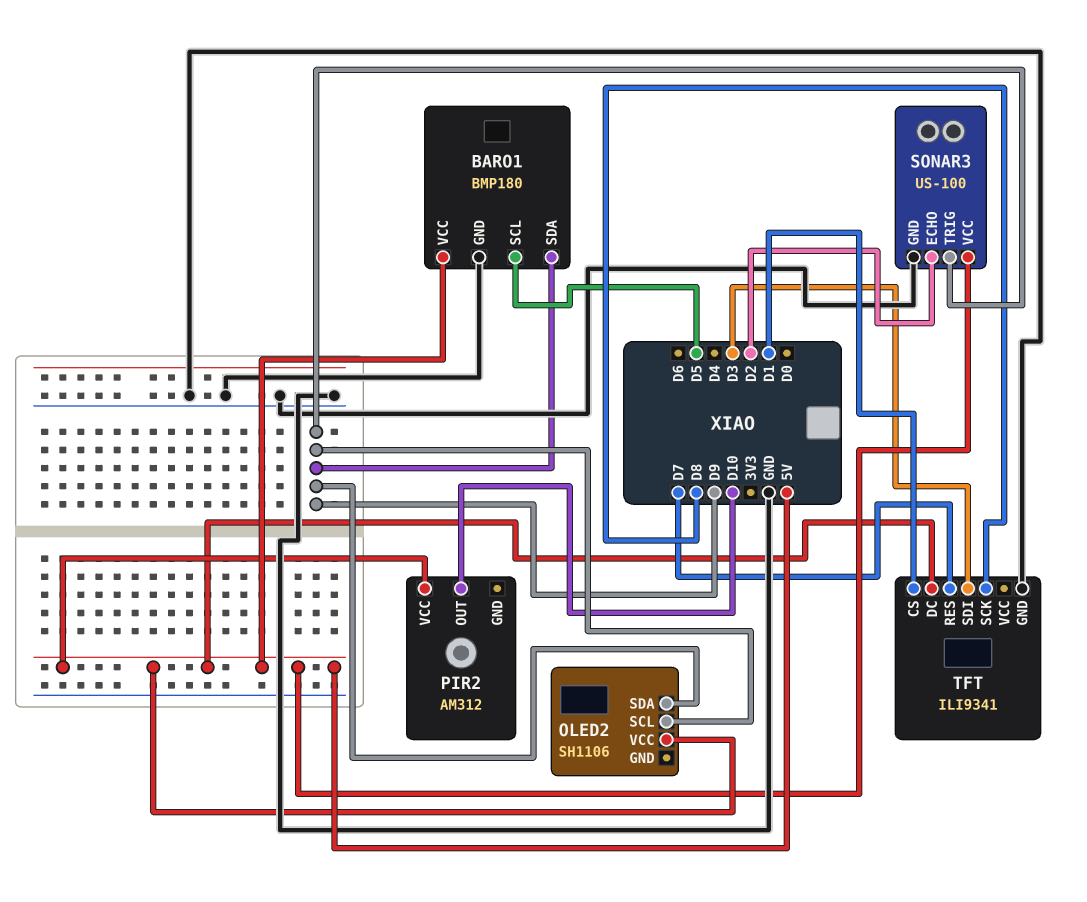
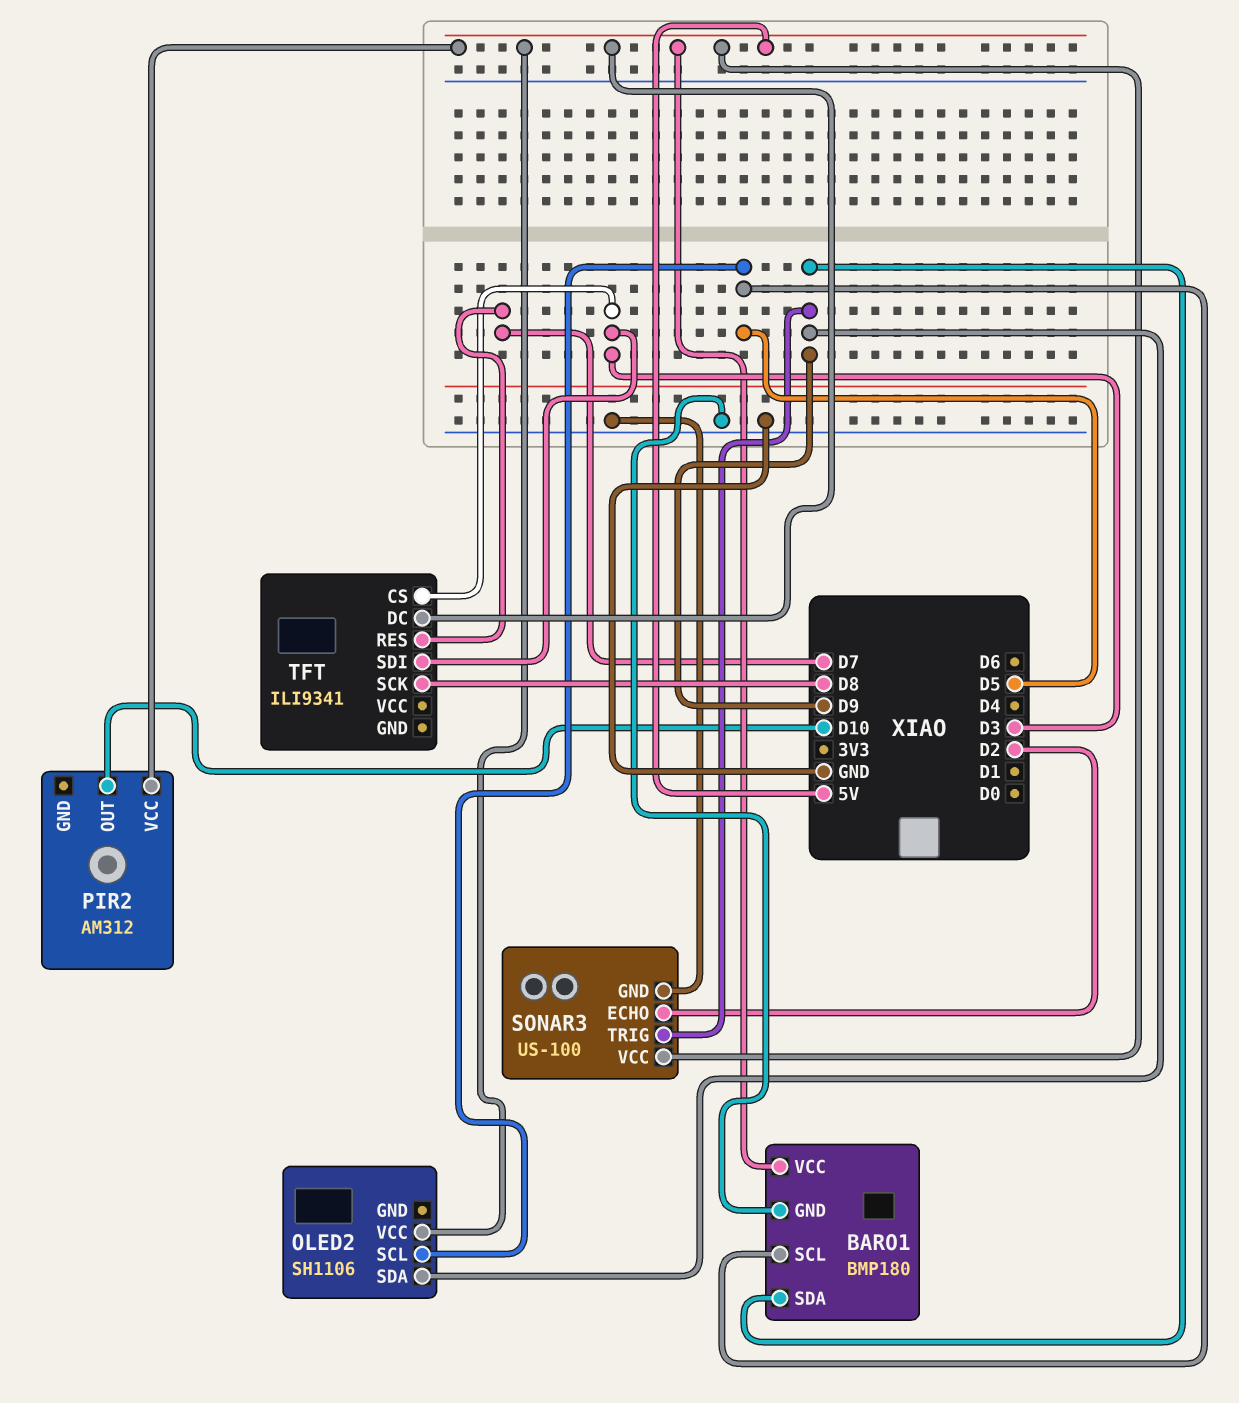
OLED2 pin SCL: D9 -> D5
TFT pin CS: D1 -> D3
TFT pin GND: GND -> none

